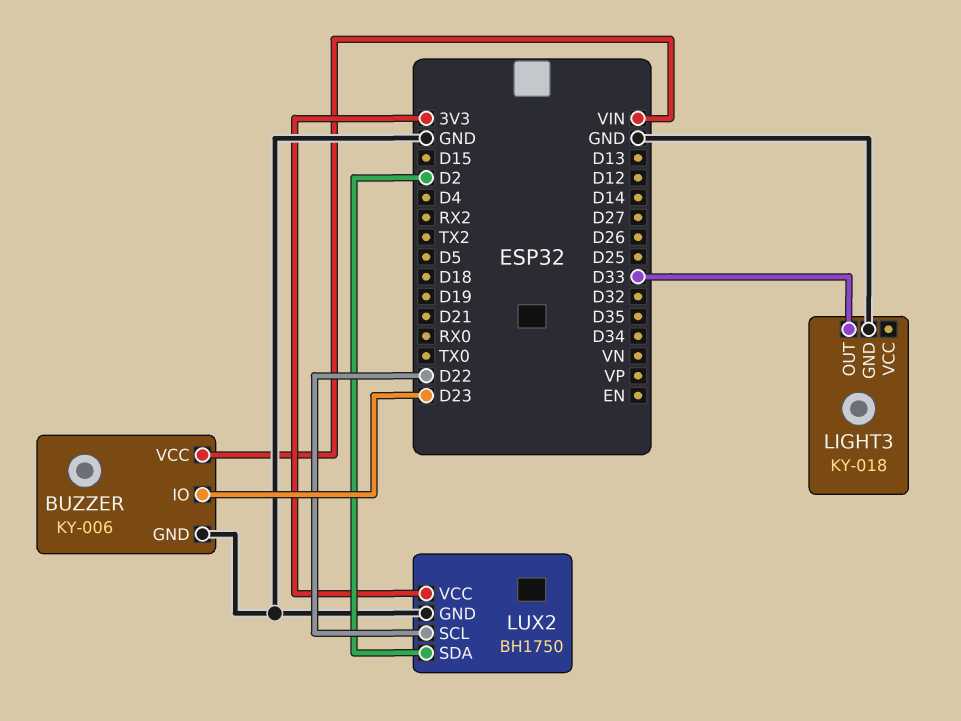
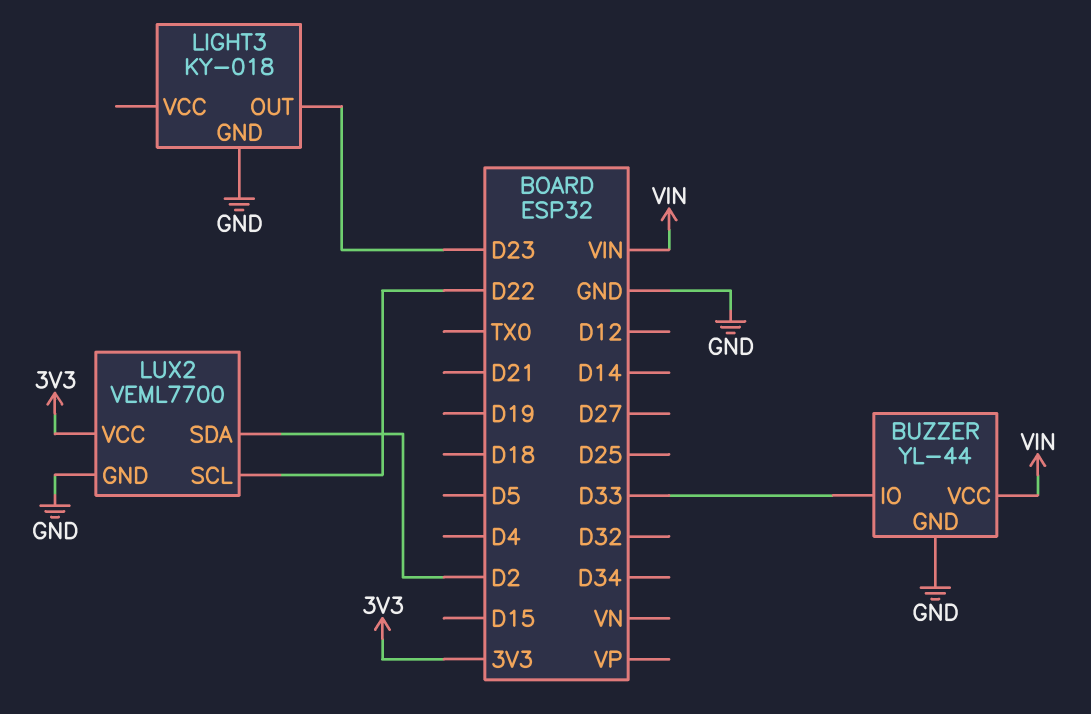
BUZZER: KY-006 -> YL-44
BUZZER pin IO: D23 -> D33
LIGHT3 pin OUT: D33 -> D23
LUX2: BH1750 -> VEML7700

